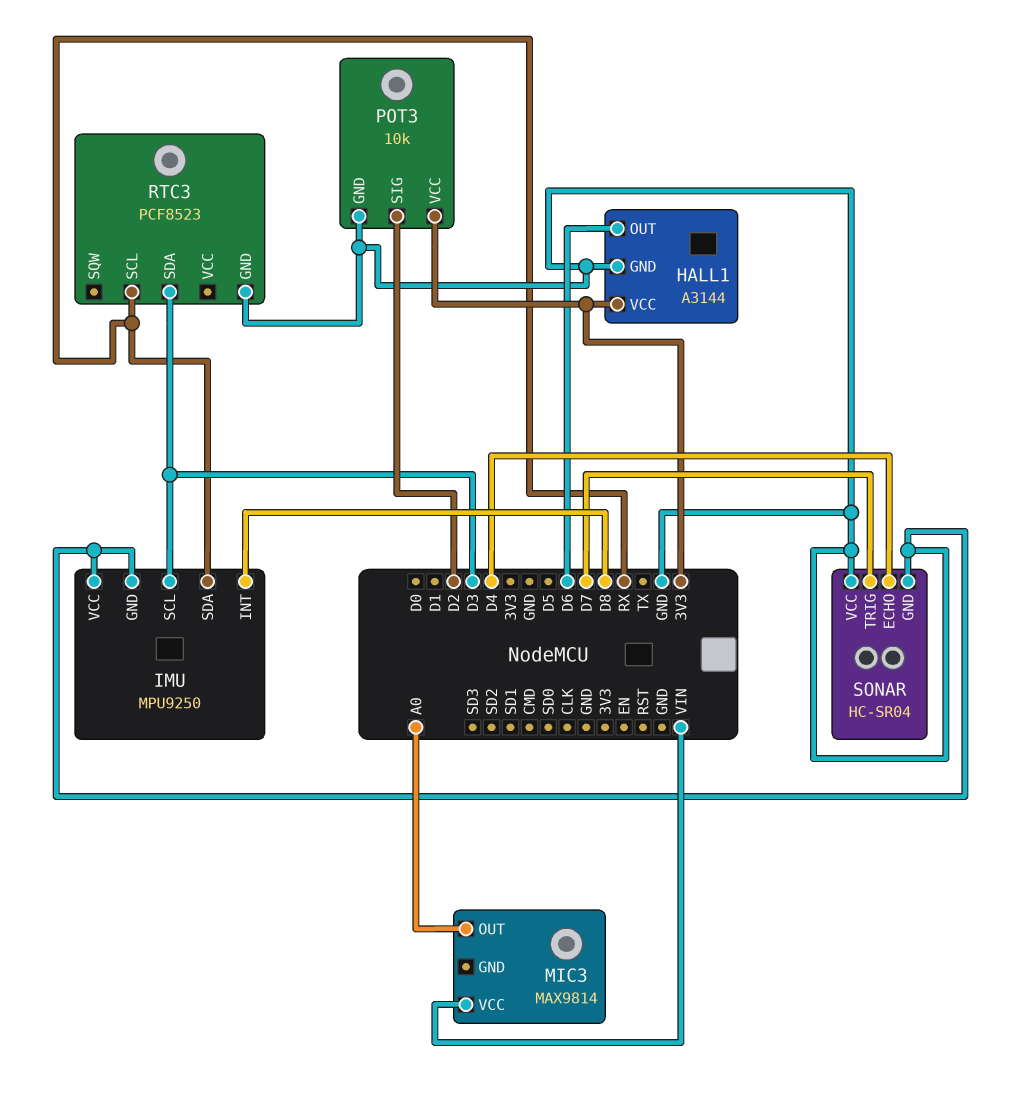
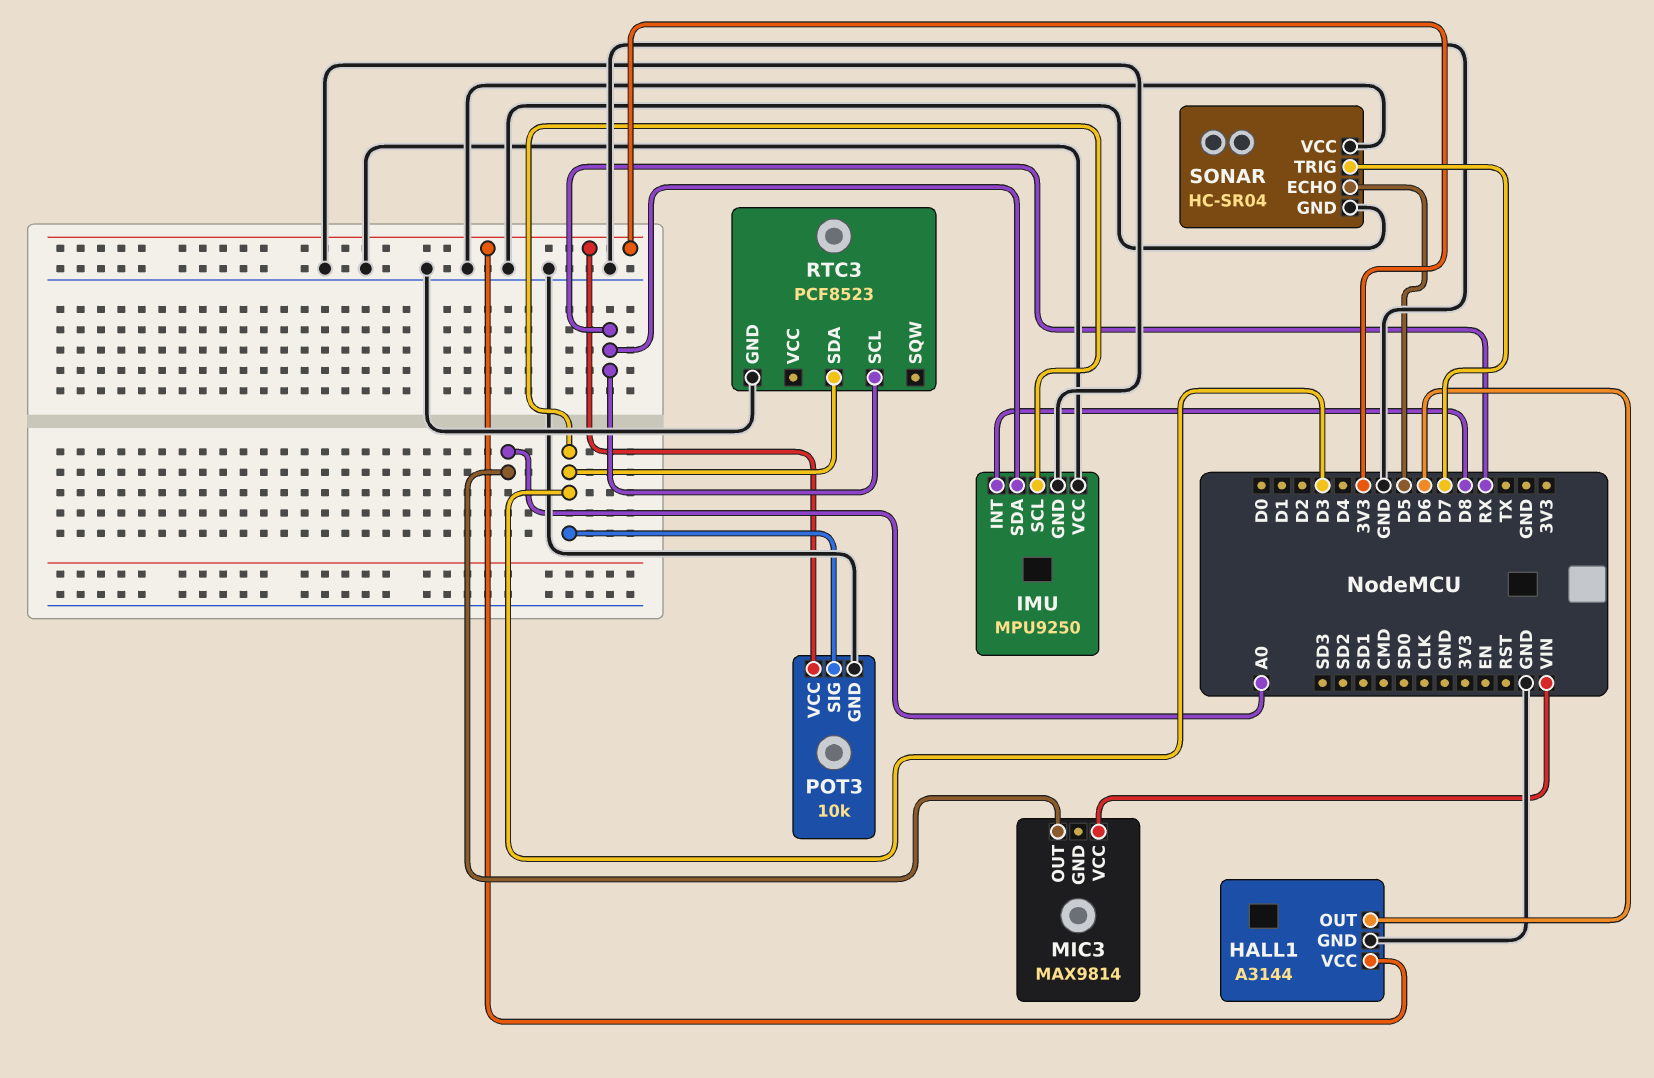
POT3 pin SIG: D2 -> D3
SONAR pin ECHO: D4 -> D5

